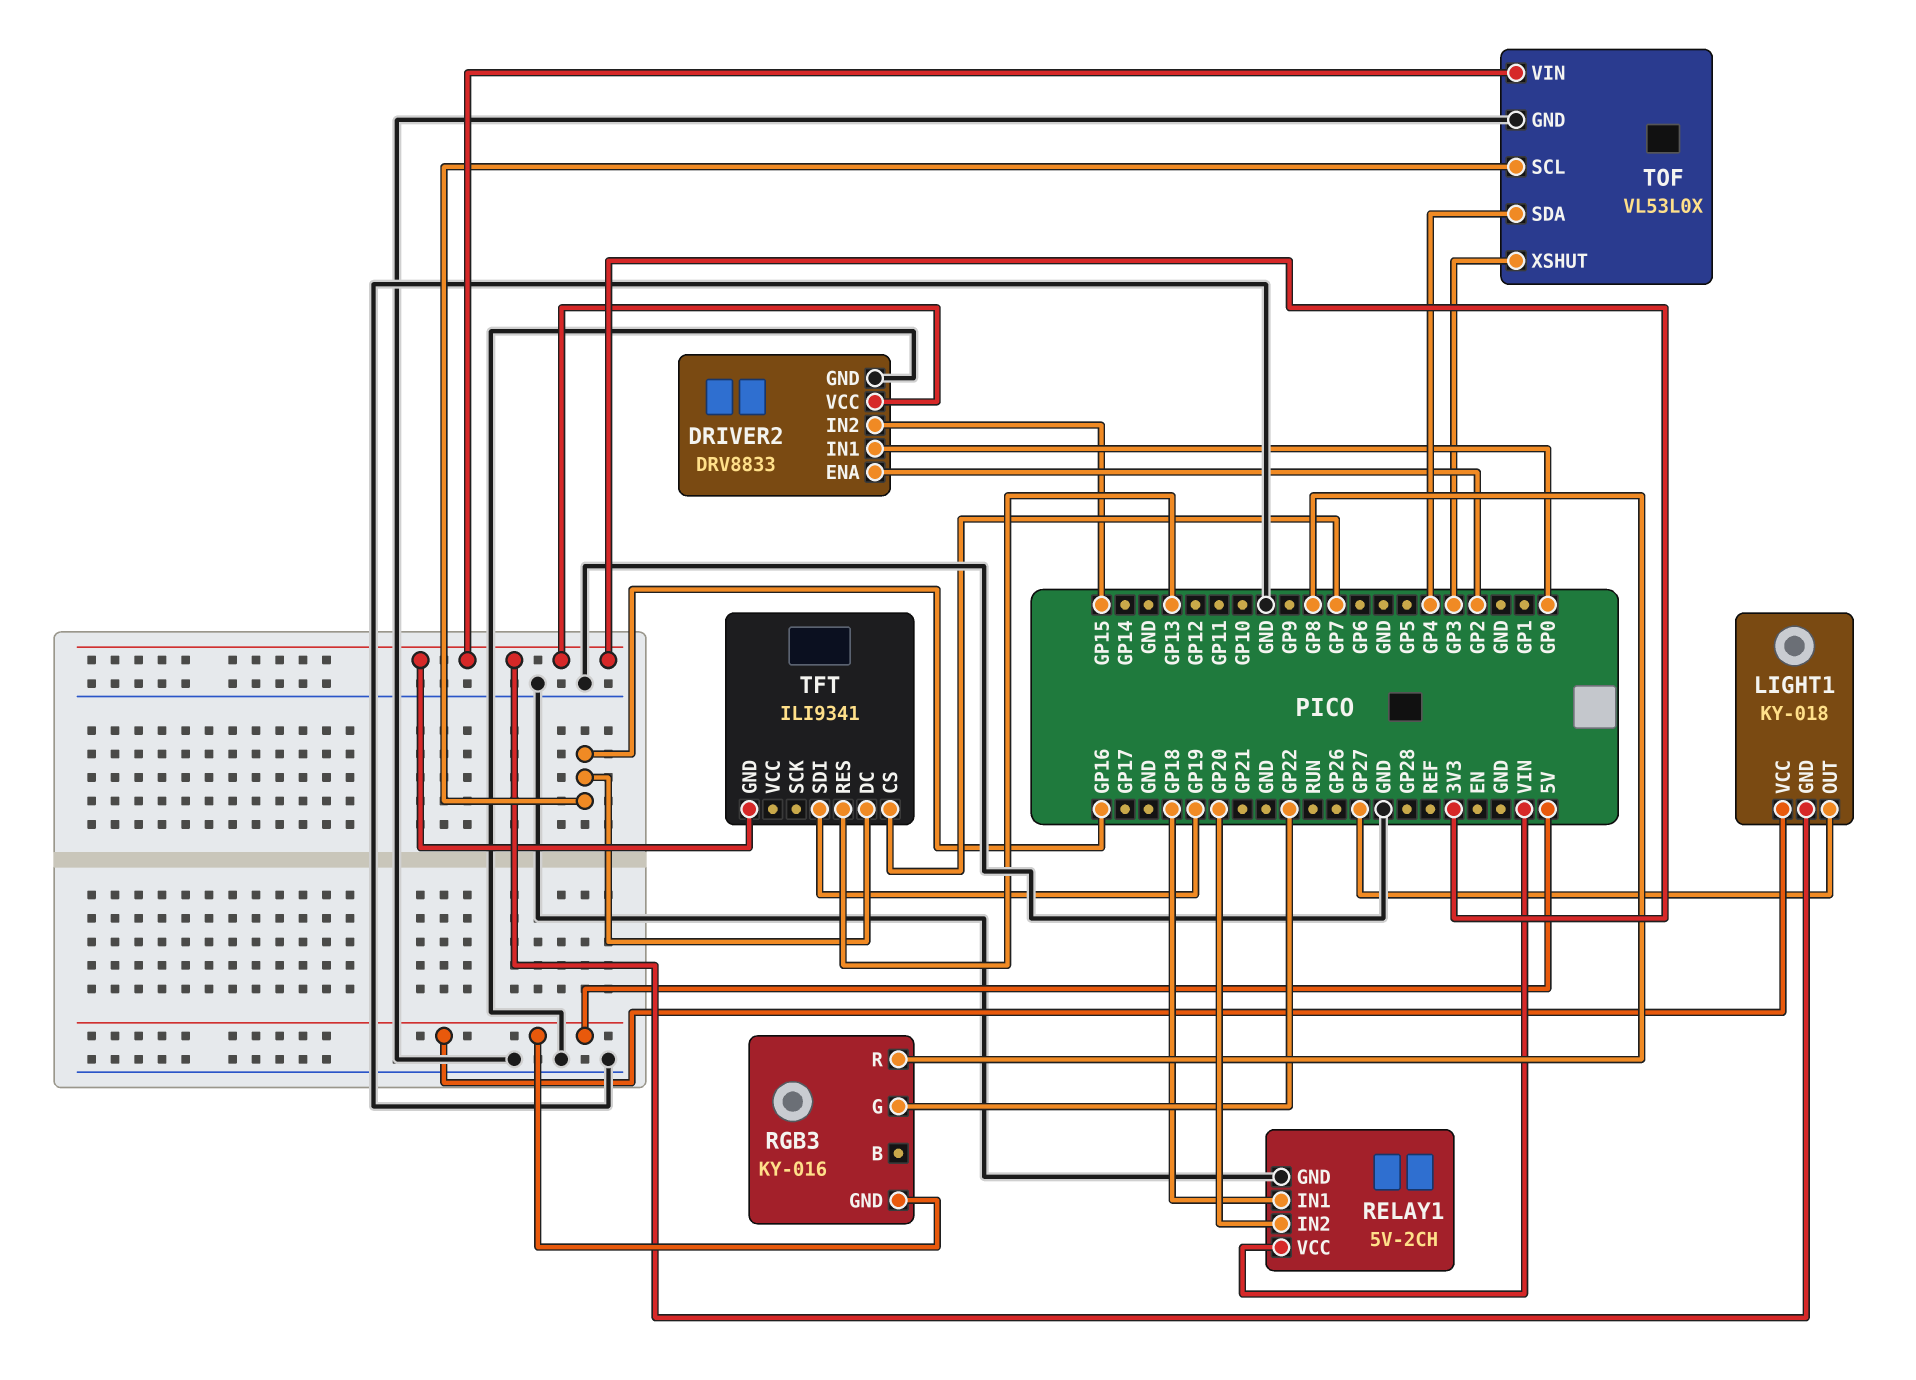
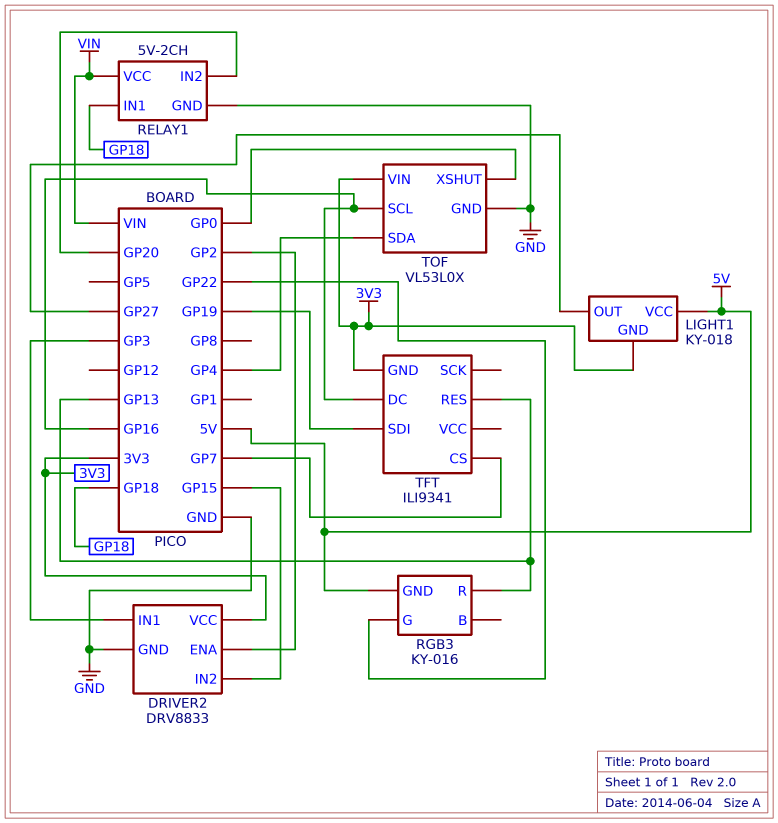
DRIVER2 pin IN1: GP0 -> GP3
RGB3 pin R: GP8 -> GP13
TOF pin XSHUT: GP3 -> GP0

